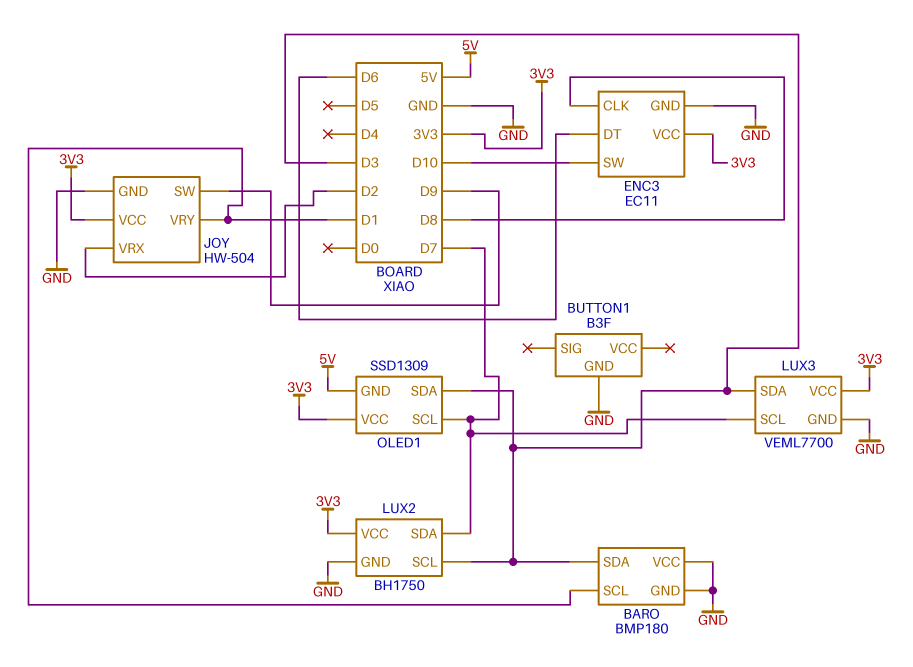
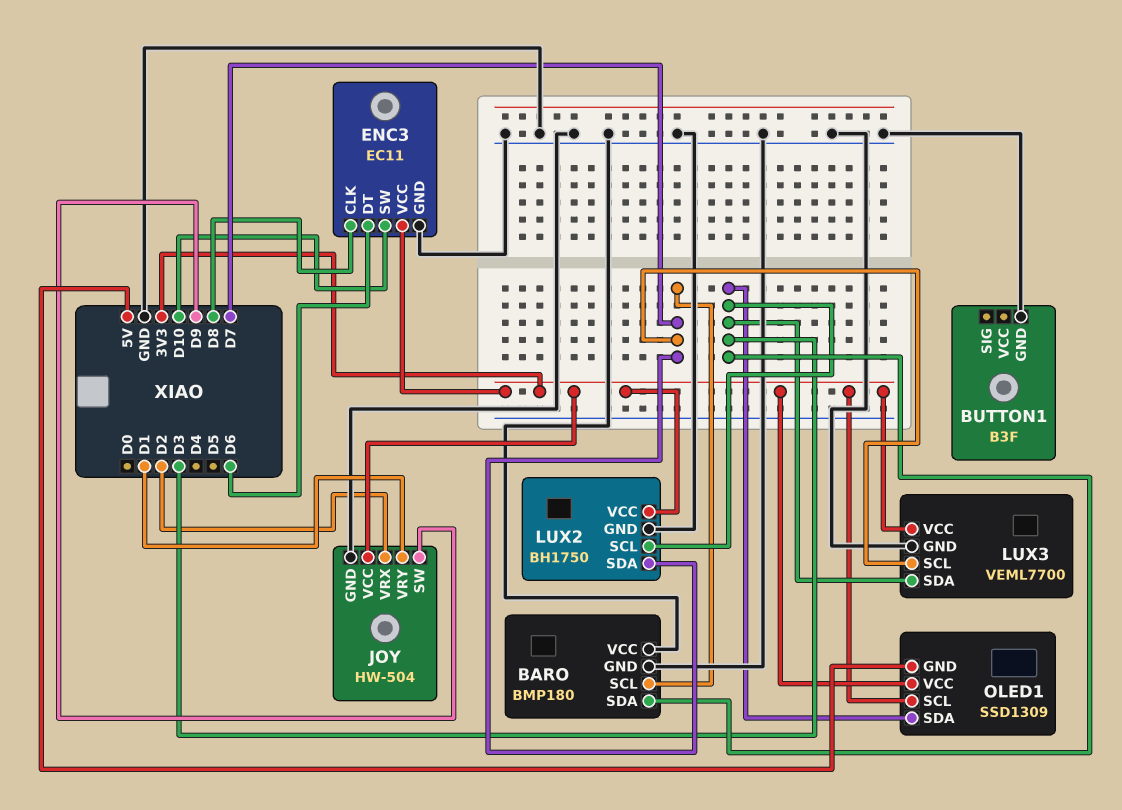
BARO pin SCL: D1 -> D7
OLED1 pin SCL: D7 -> 3V3

